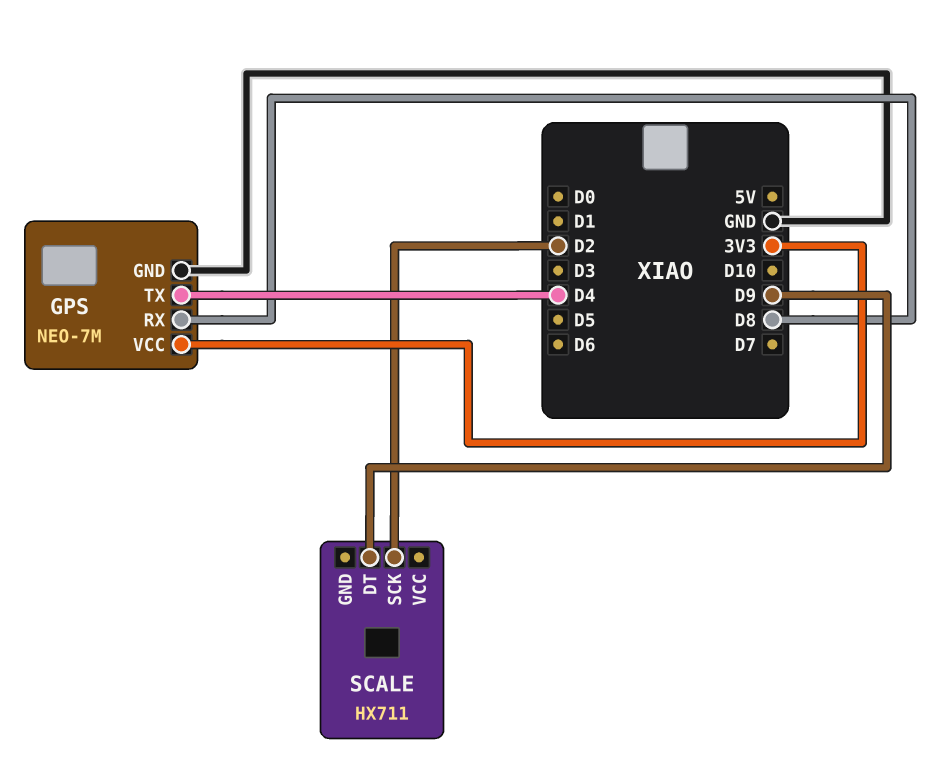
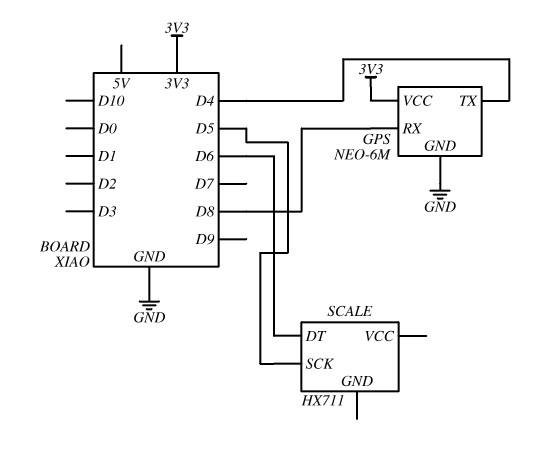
GPS: NEO-7M -> NEO-6M
SCALE pin DT: D9 -> D6
SCALE pin SCK: D2 -> D5

